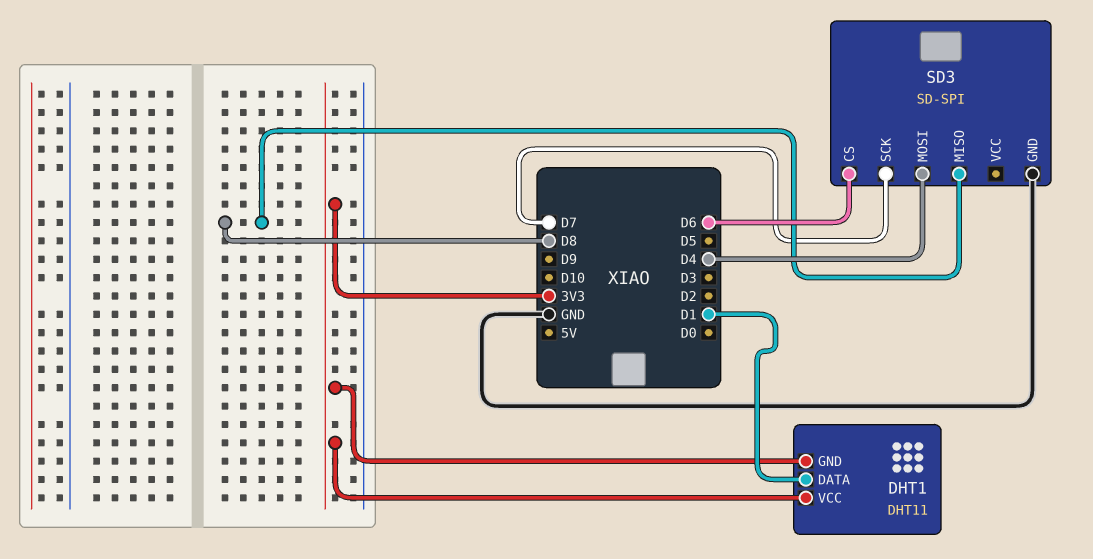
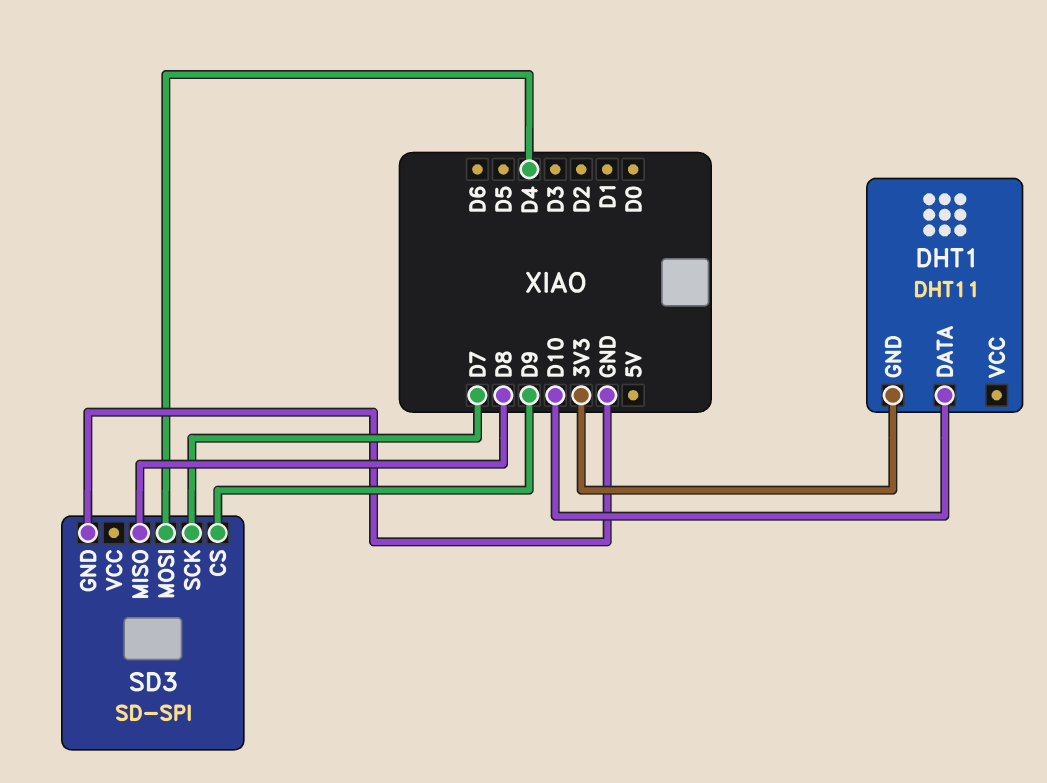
DHT1 pin DATA: D1 -> D10
DHT1 pin VCC: 3V3 -> none
SD3 pin CS: D6 -> D9

